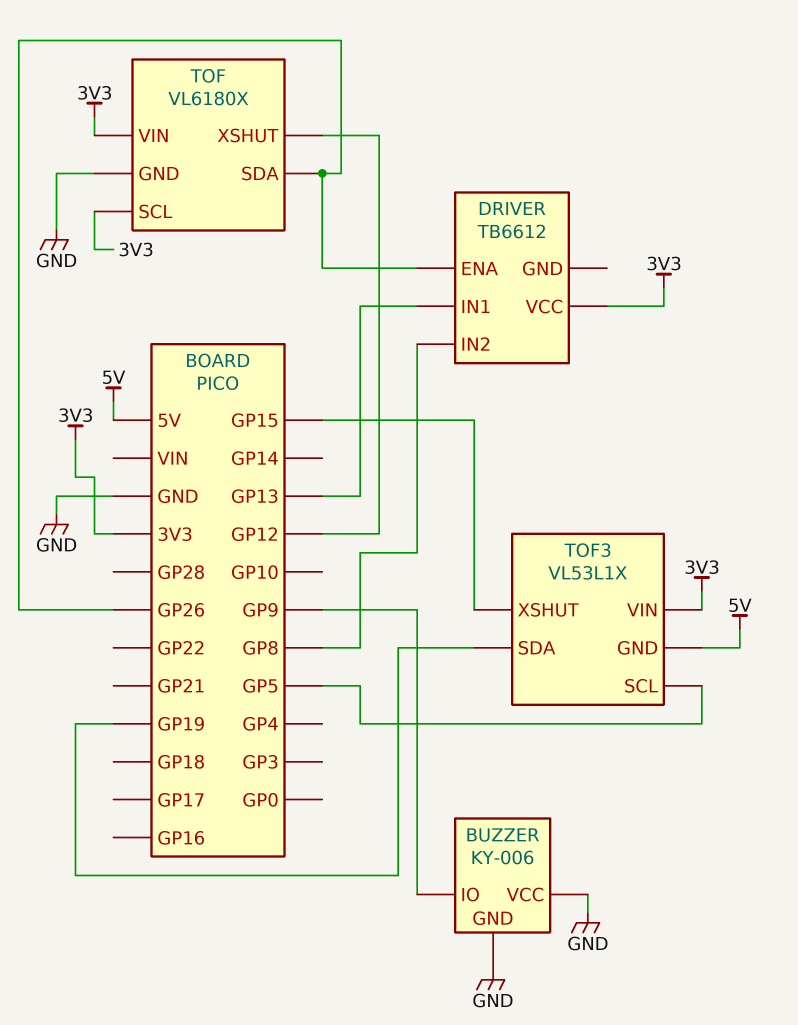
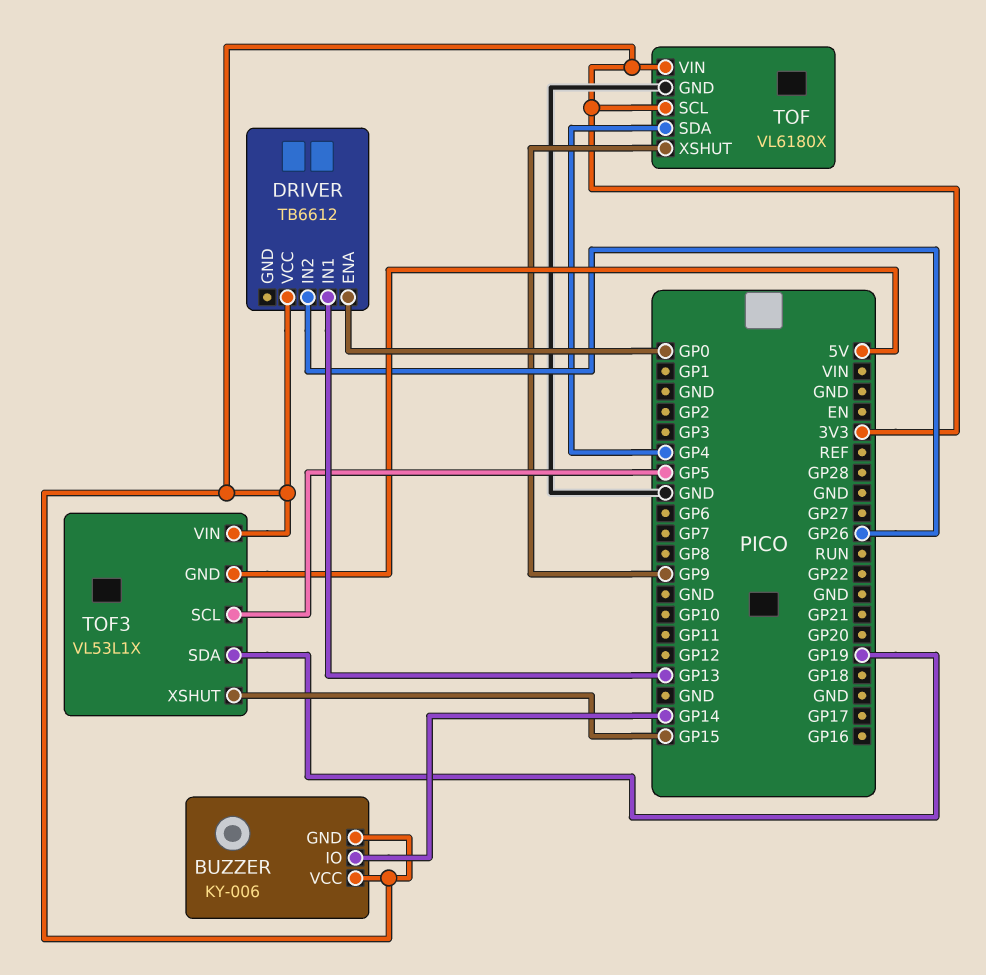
BUZZER pin GND: GND -> 3V3
BUZZER pin IO: GP9 -> GP14
BUZZER pin VCC: GND -> 3V3
DRIVER pin ENA: GP26 -> GP0
DRIVER pin IN2: GP8 -> GP26
TOF pin SDA: GP26 -> GP4
TOF pin XSHUT: GP12 -> GP9

